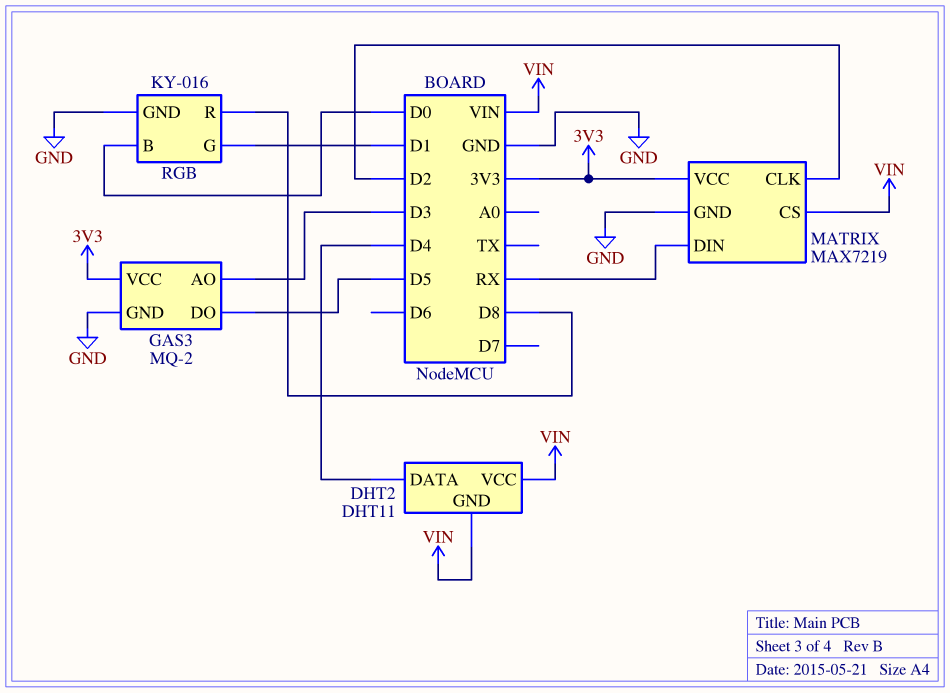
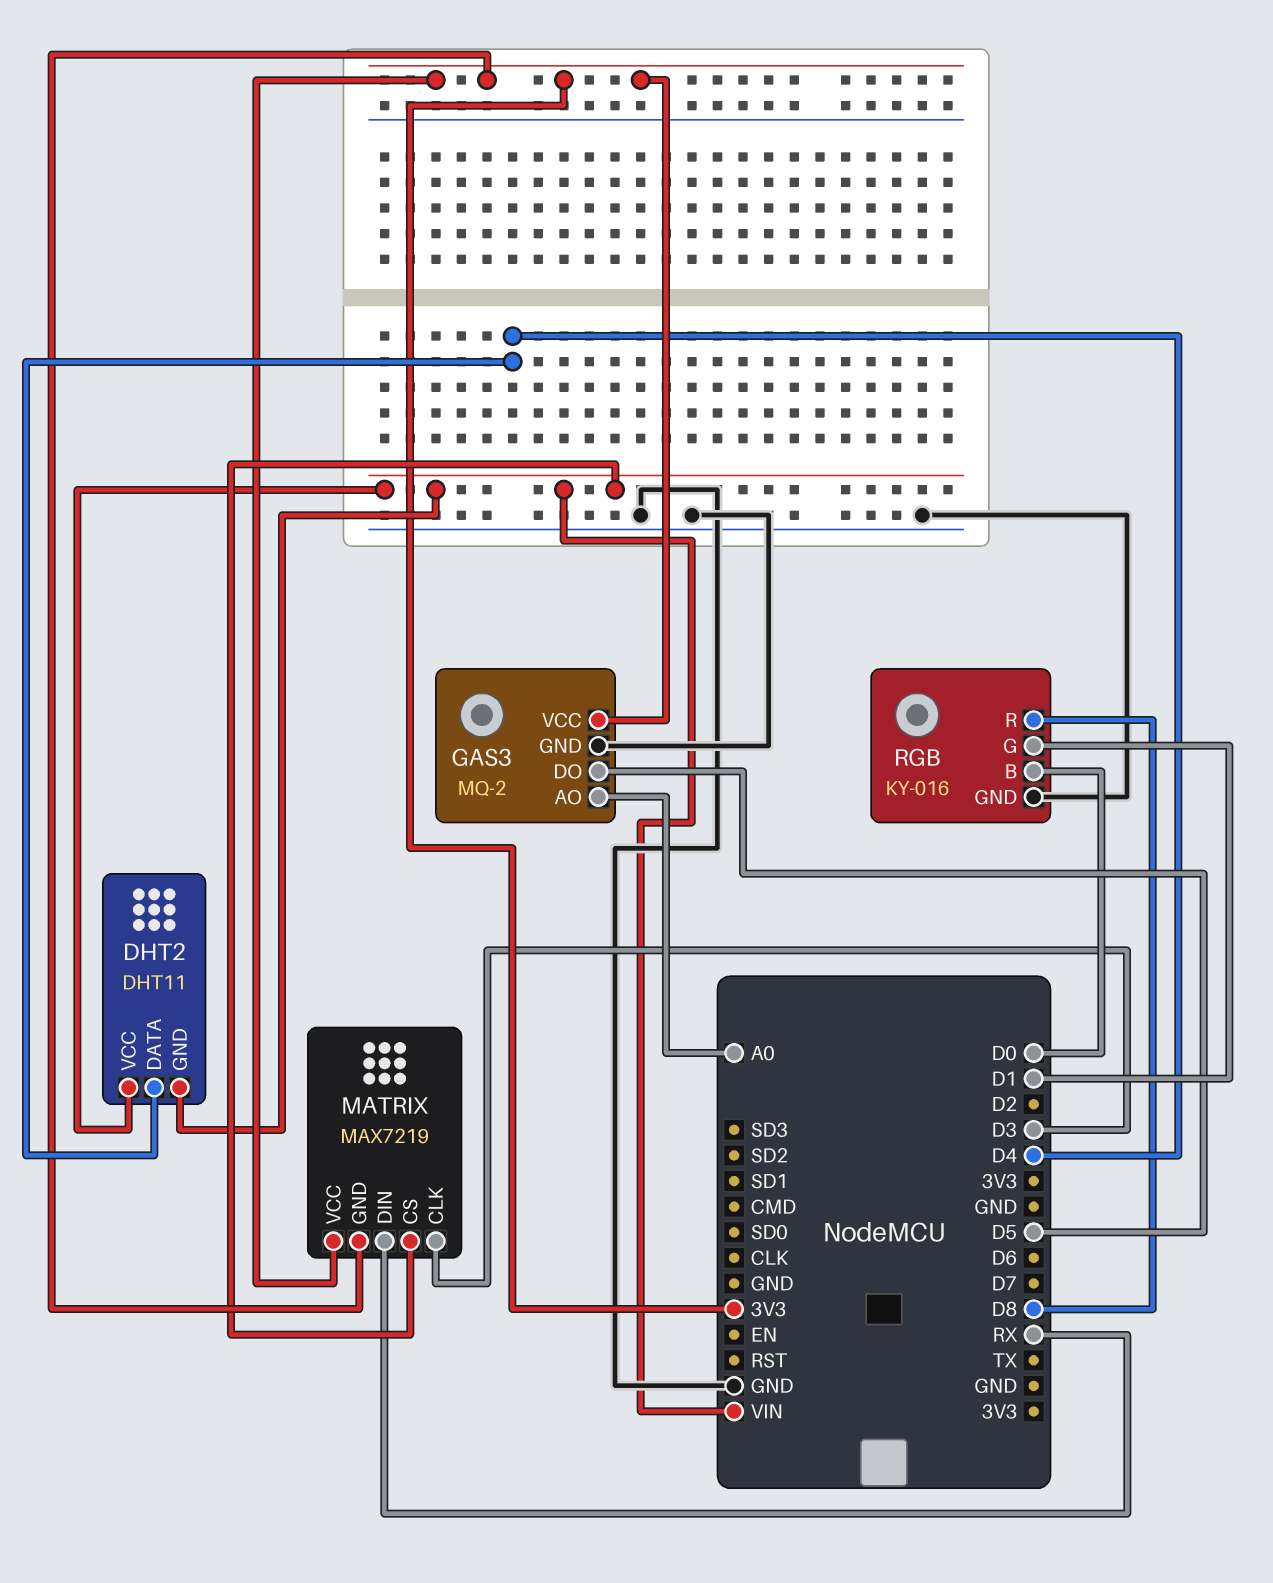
GAS3 pin AO: D3 -> A0
MATRIX pin CLK: D2 -> D3
MATRIX pin GND: GND -> 3V3

